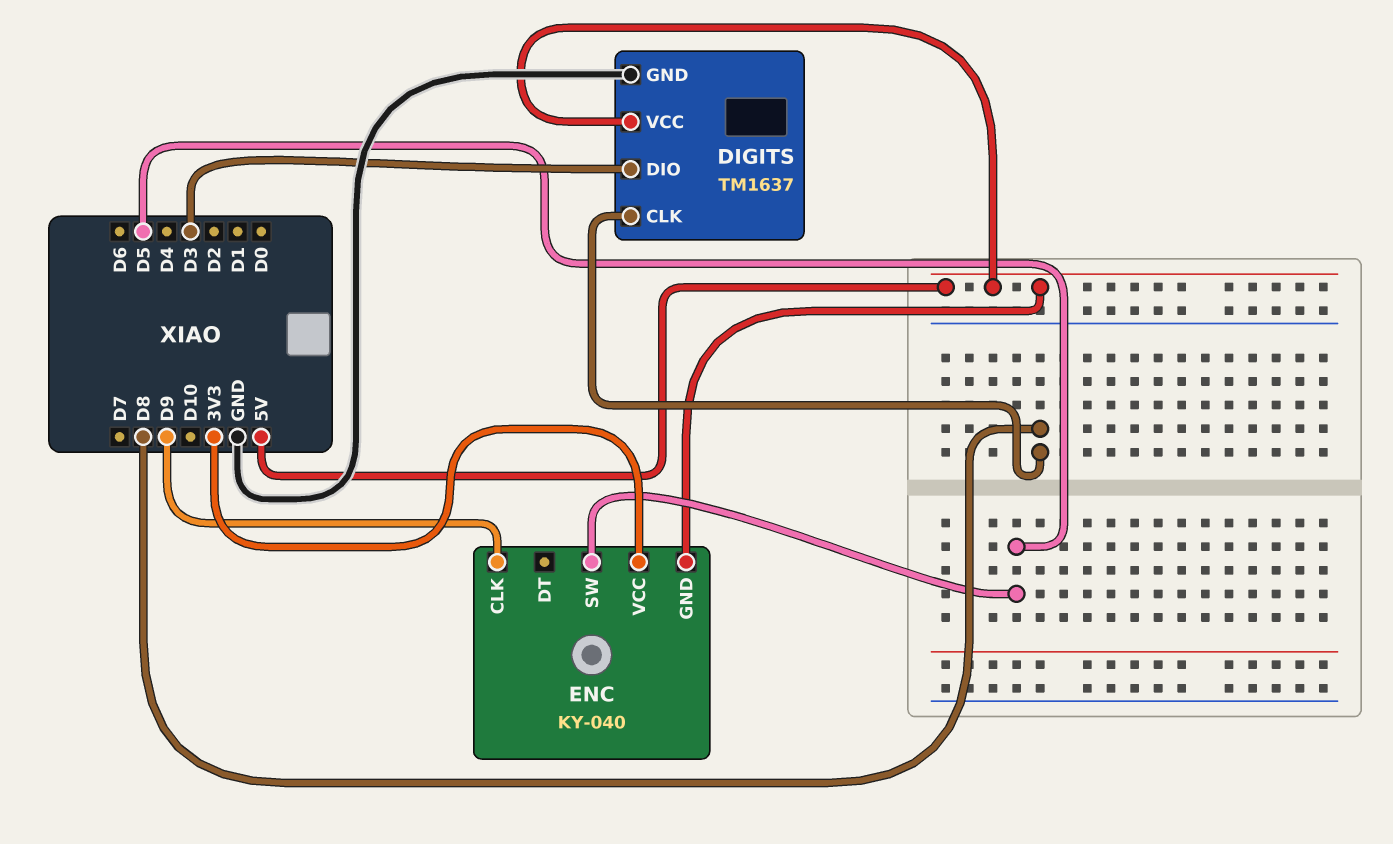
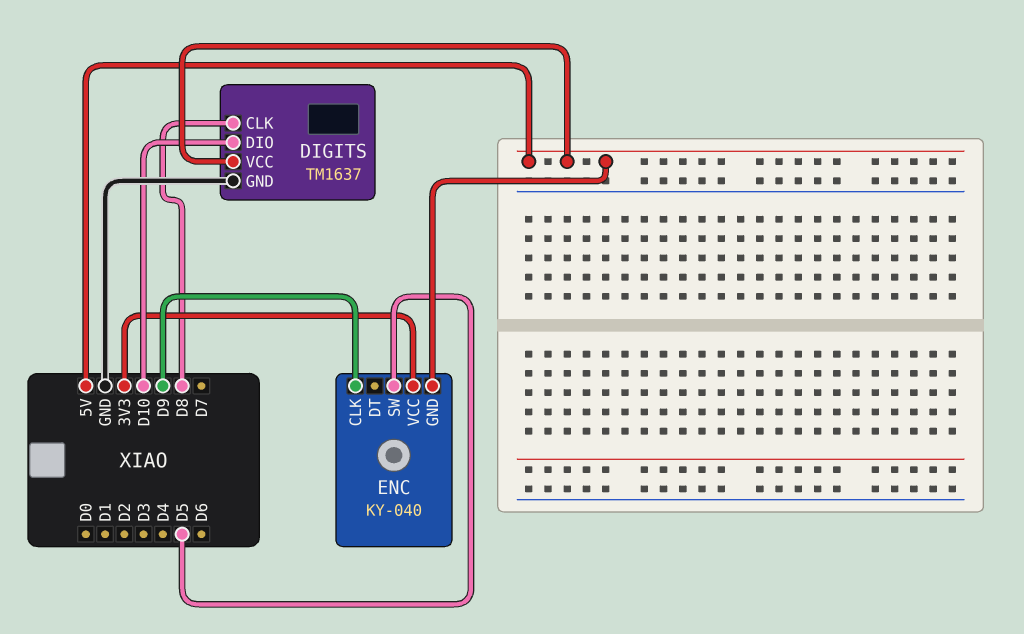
DIGITS pin DIO: D3 -> D10

